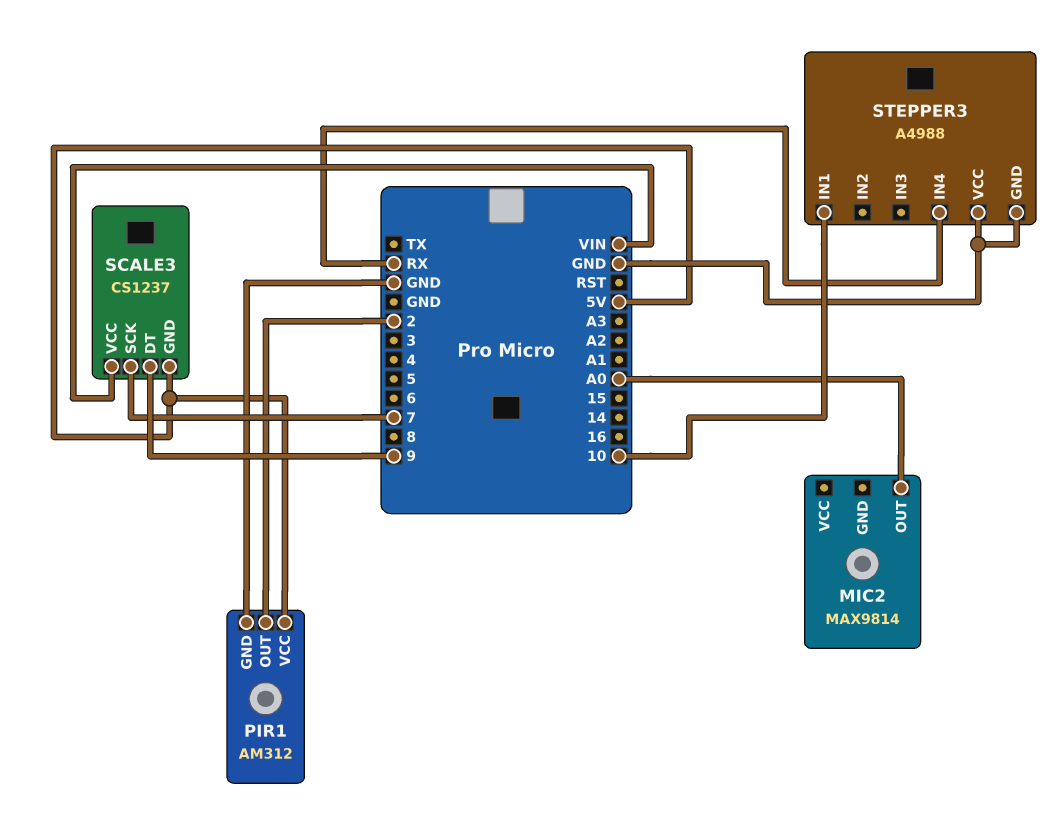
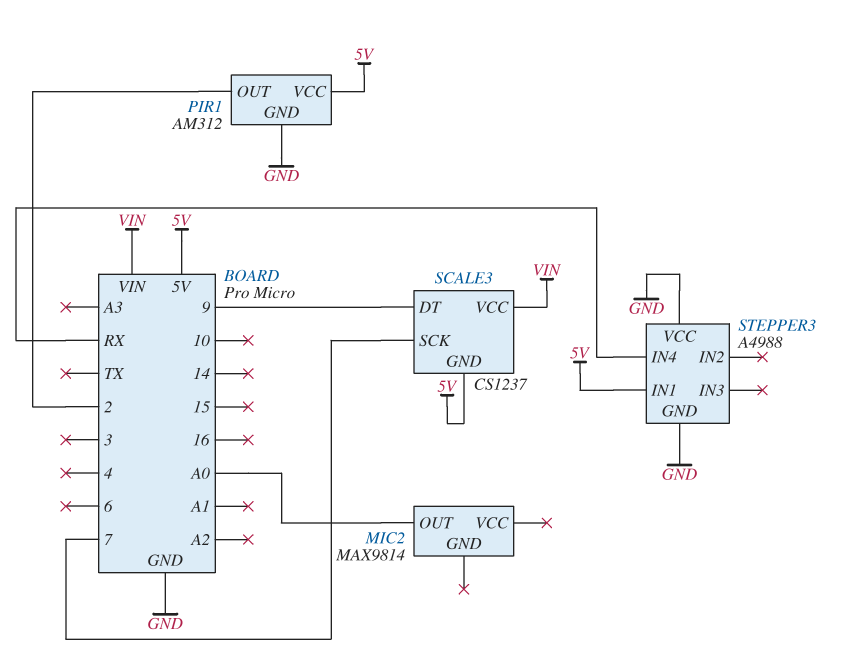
STEPPER3 pin IN1: 10 -> 5V

